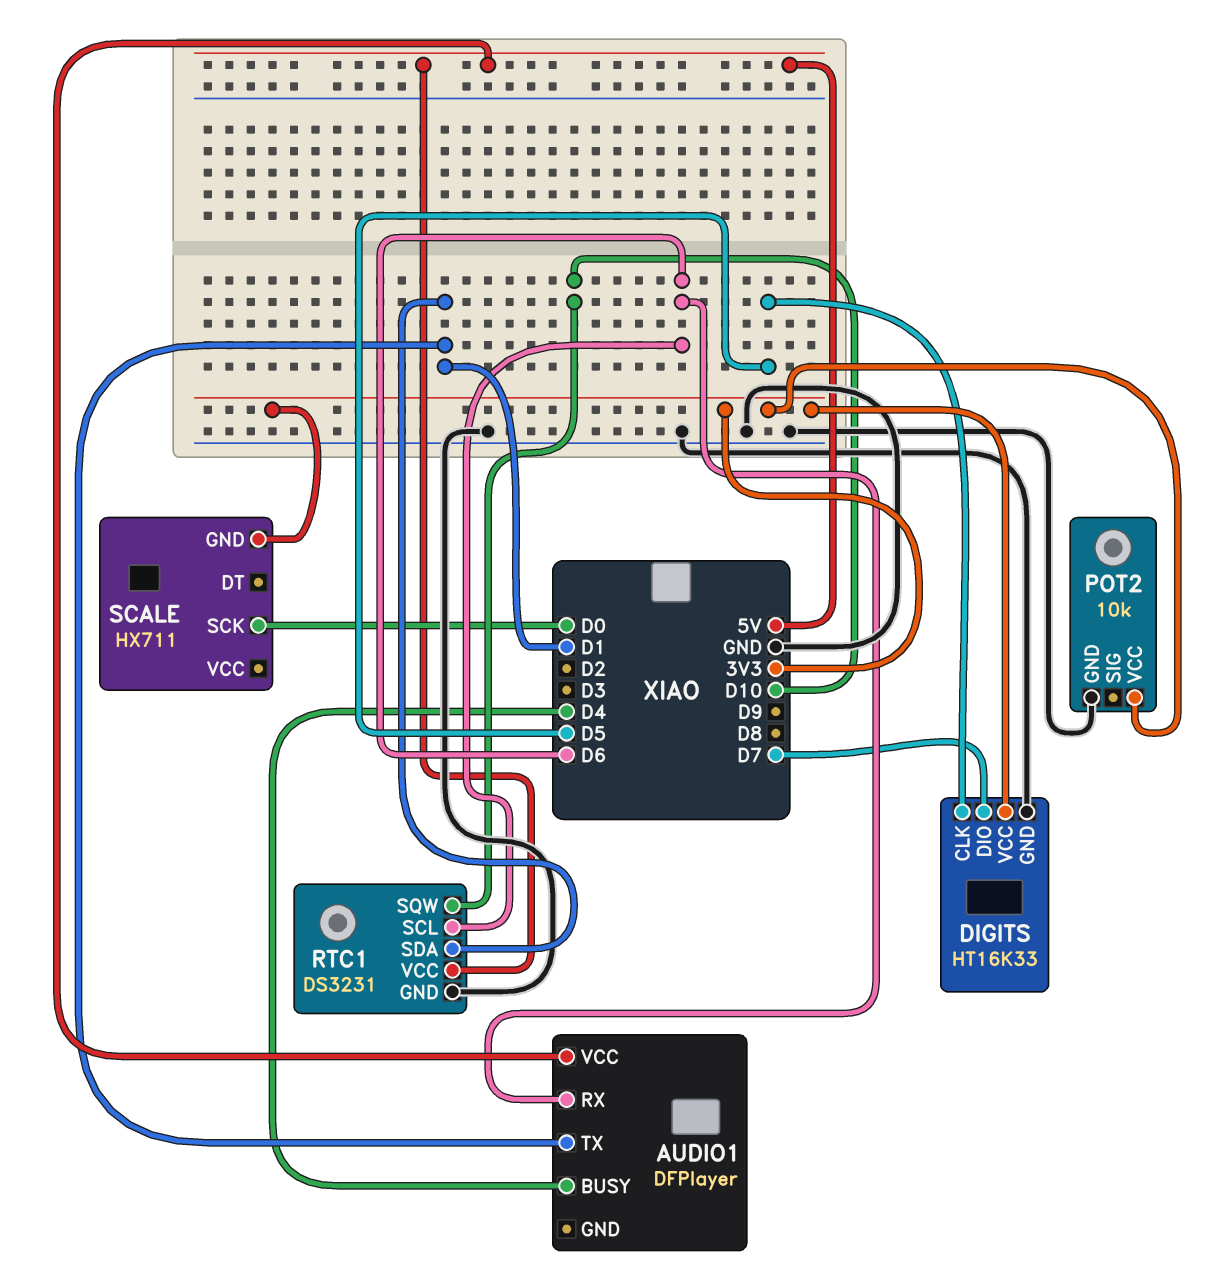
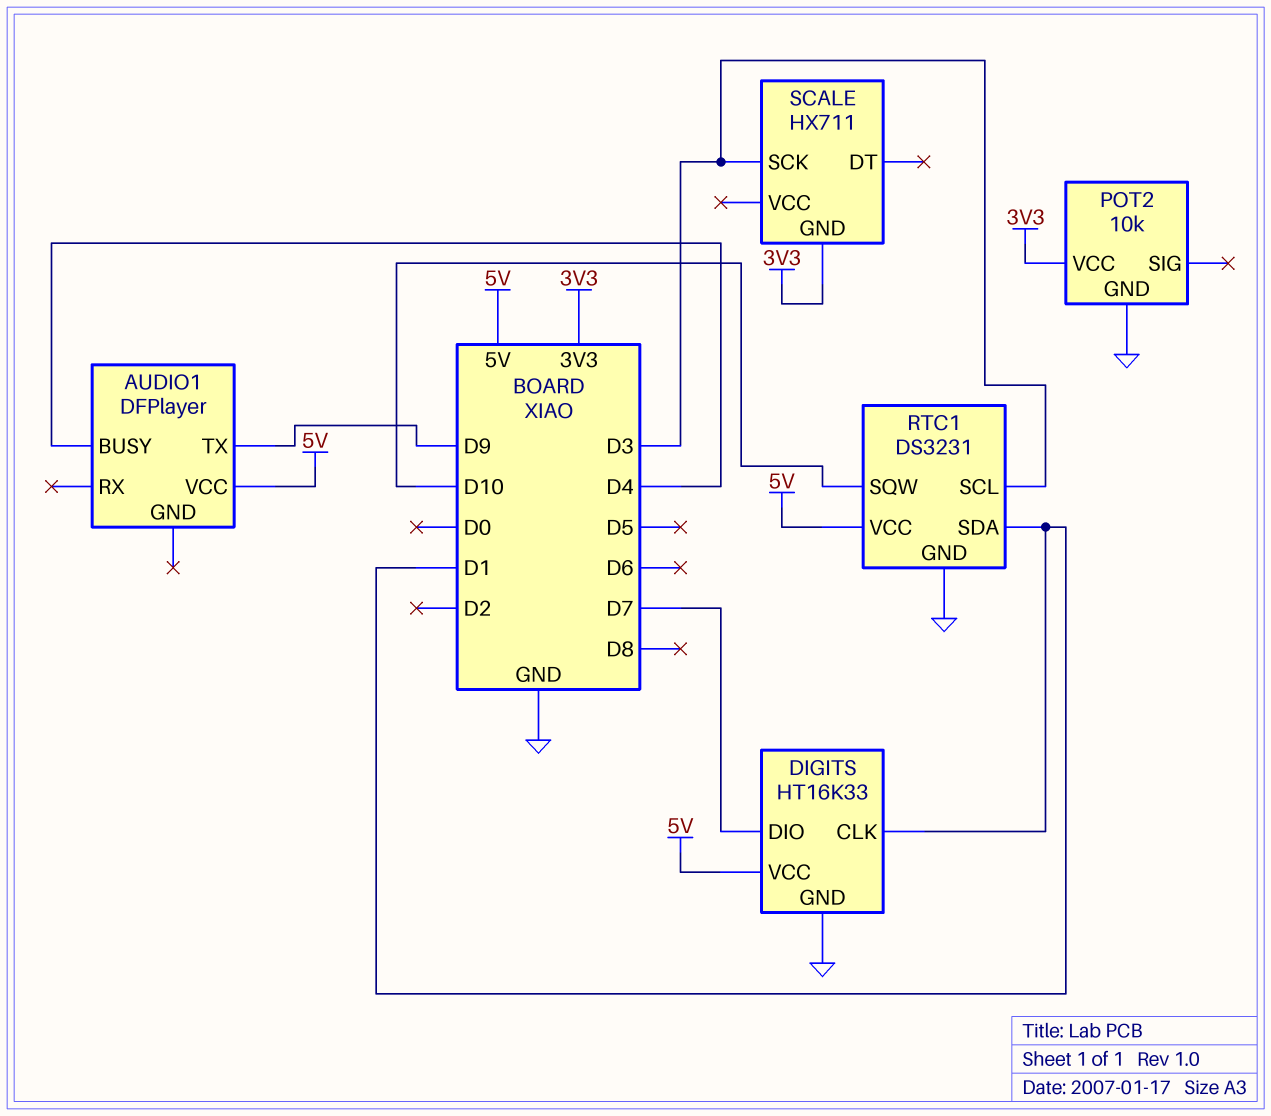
AUDIO1 pin RX: D6 -> none
AUDIO1 pin TX: D1 -> D9
DIGITS pin CLK: D5 -> D1
DIGITS pin VCC: 3V3 -> 5V
RTC1 pin SCL: D6 -> D3
SCALE pin SCK: D0 -> D3

